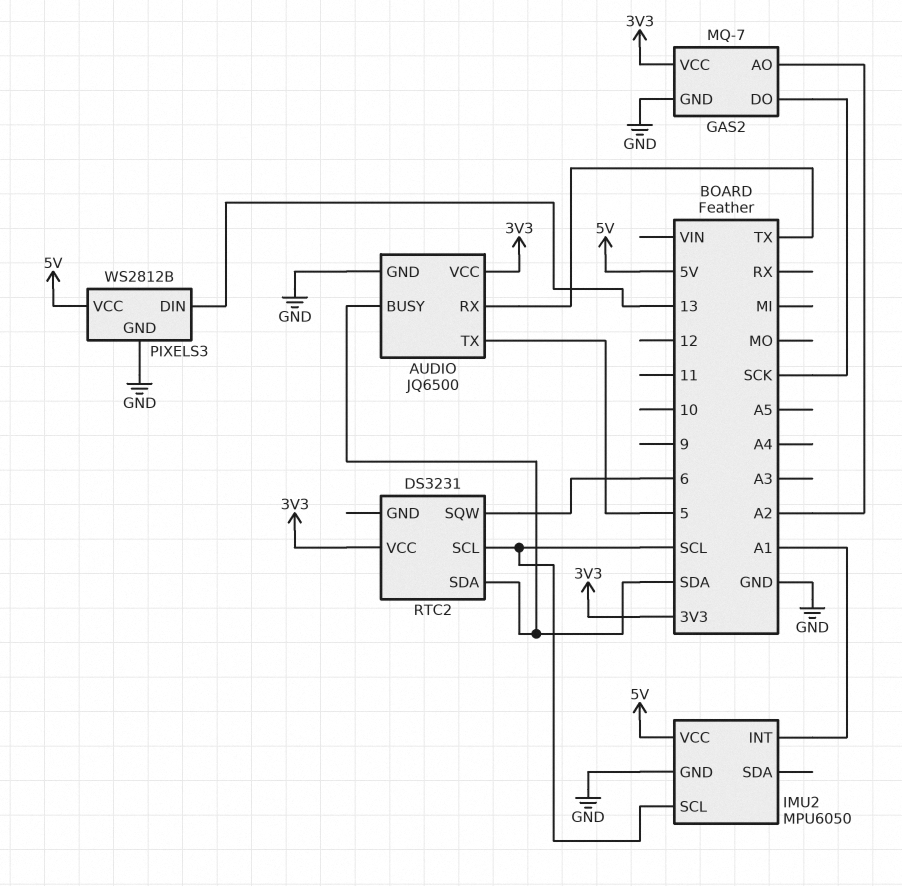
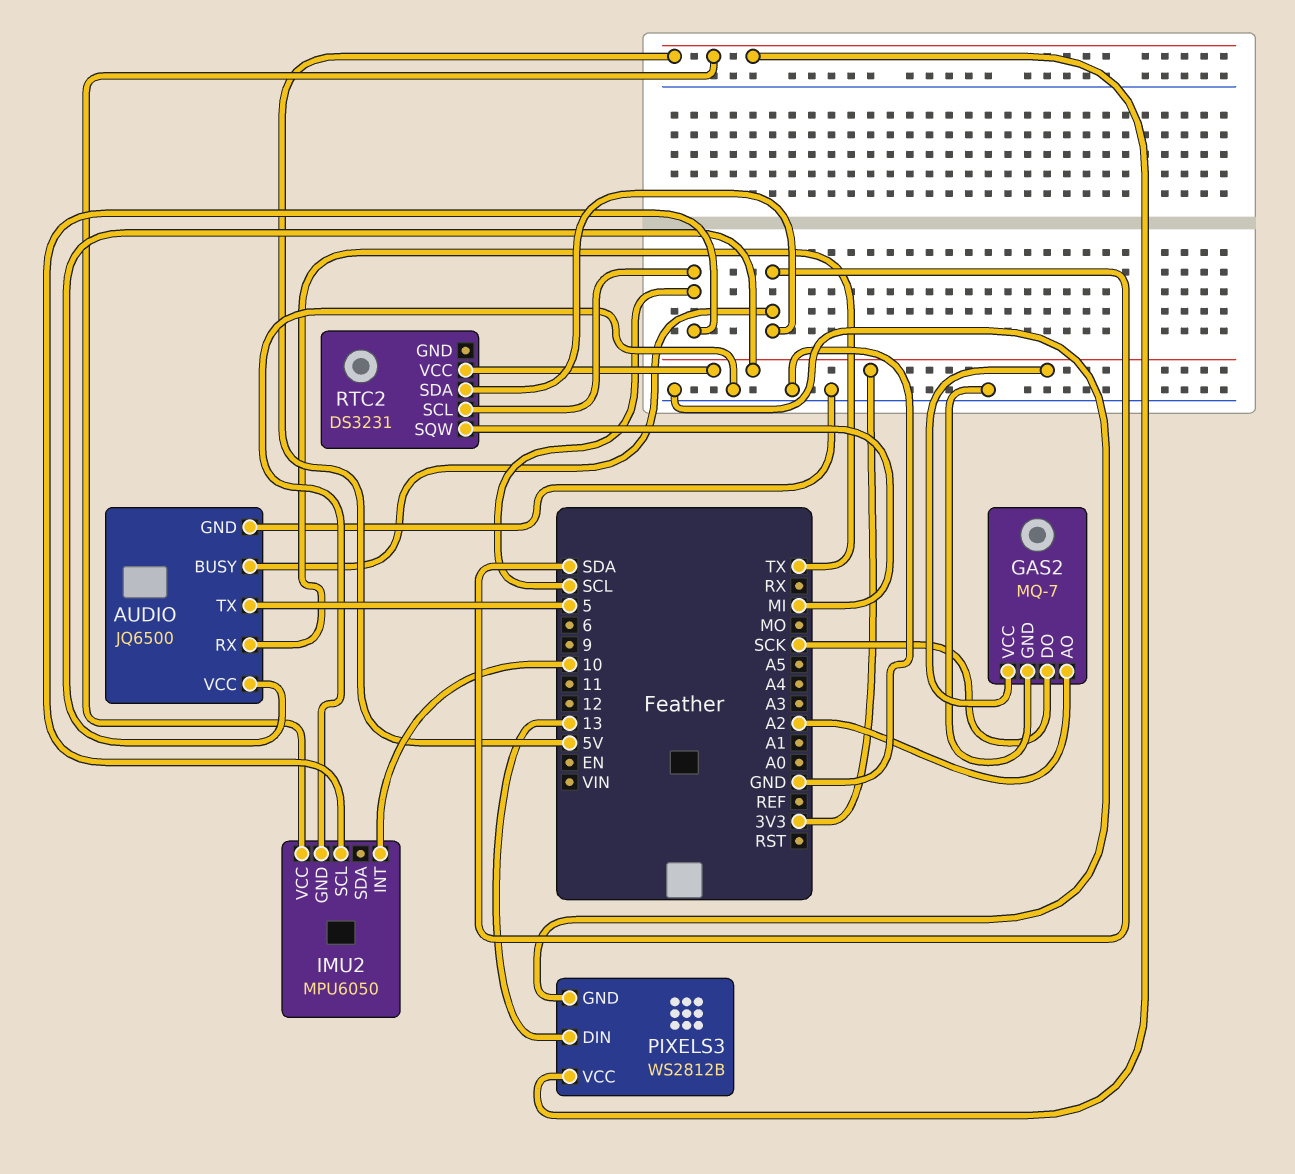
IMU2 pin INT: A1 -> 10
RTC2 pin SQW: 6 -> MI

